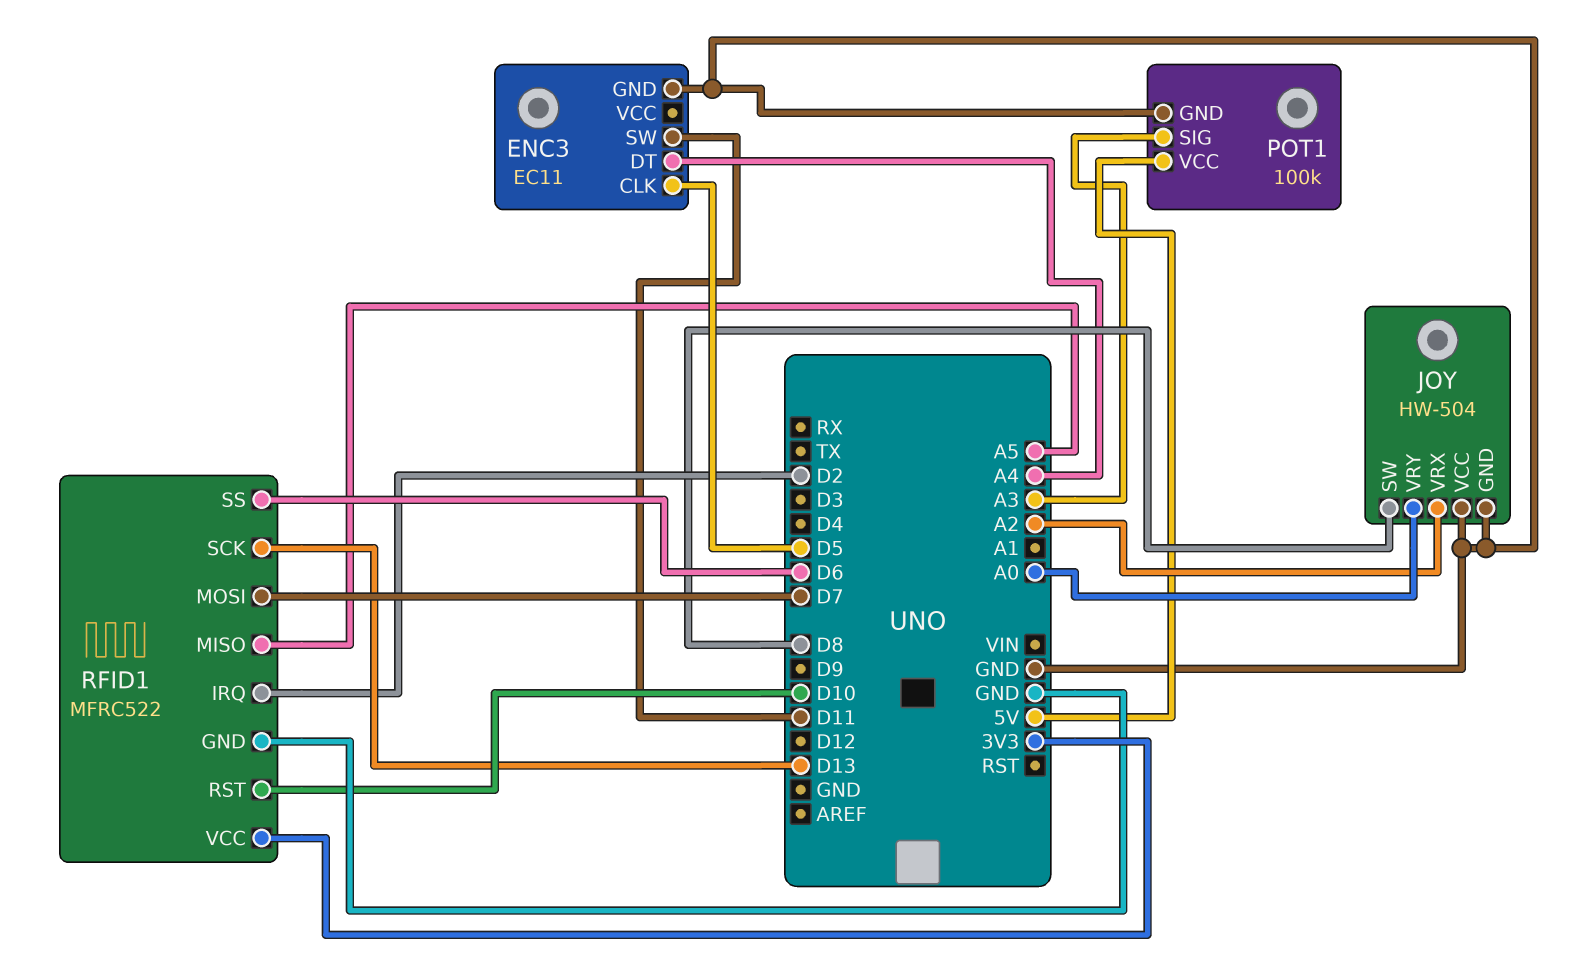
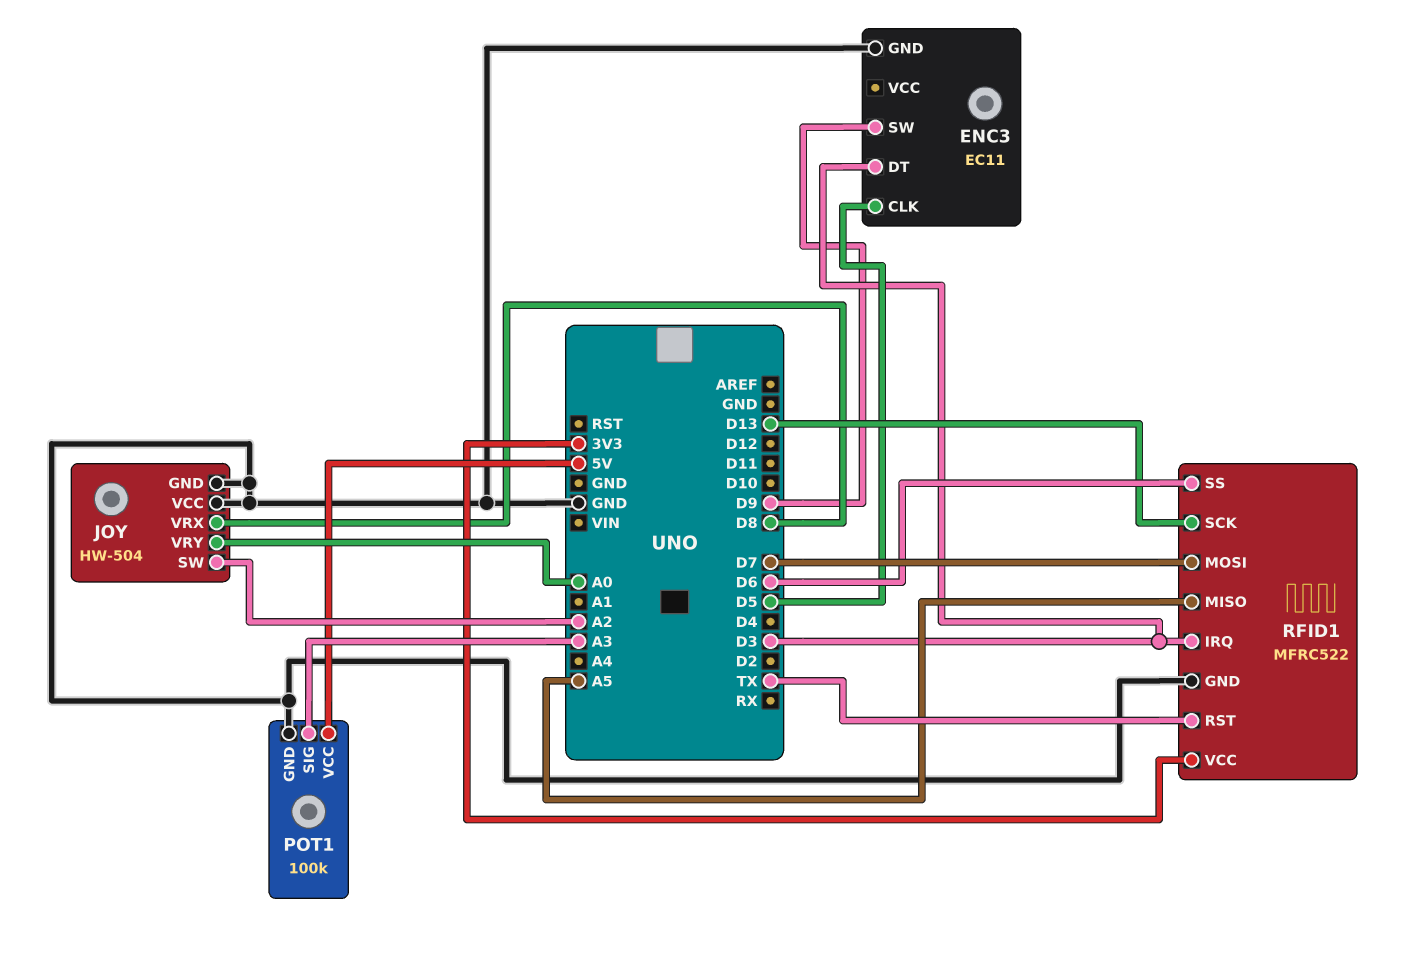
ENC3 pin DT: A4 -> D3
ENC3 pin SW: D11 -> D9
JOY pin SW: D8 -> A2
JOY pin VRX: A2 -> D8
RFID1 pin IRQ: D2 -> D3
RFID1 pin RST: D10 -> TX

